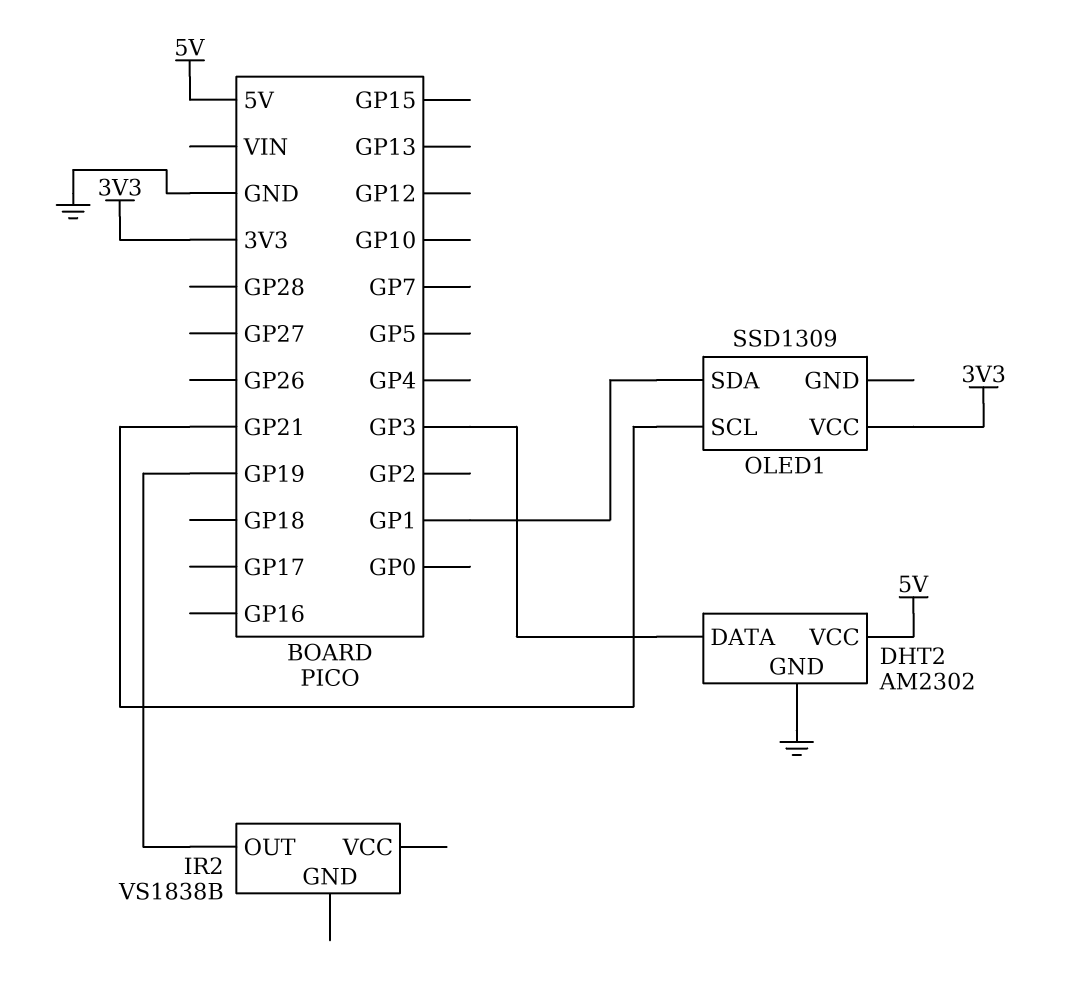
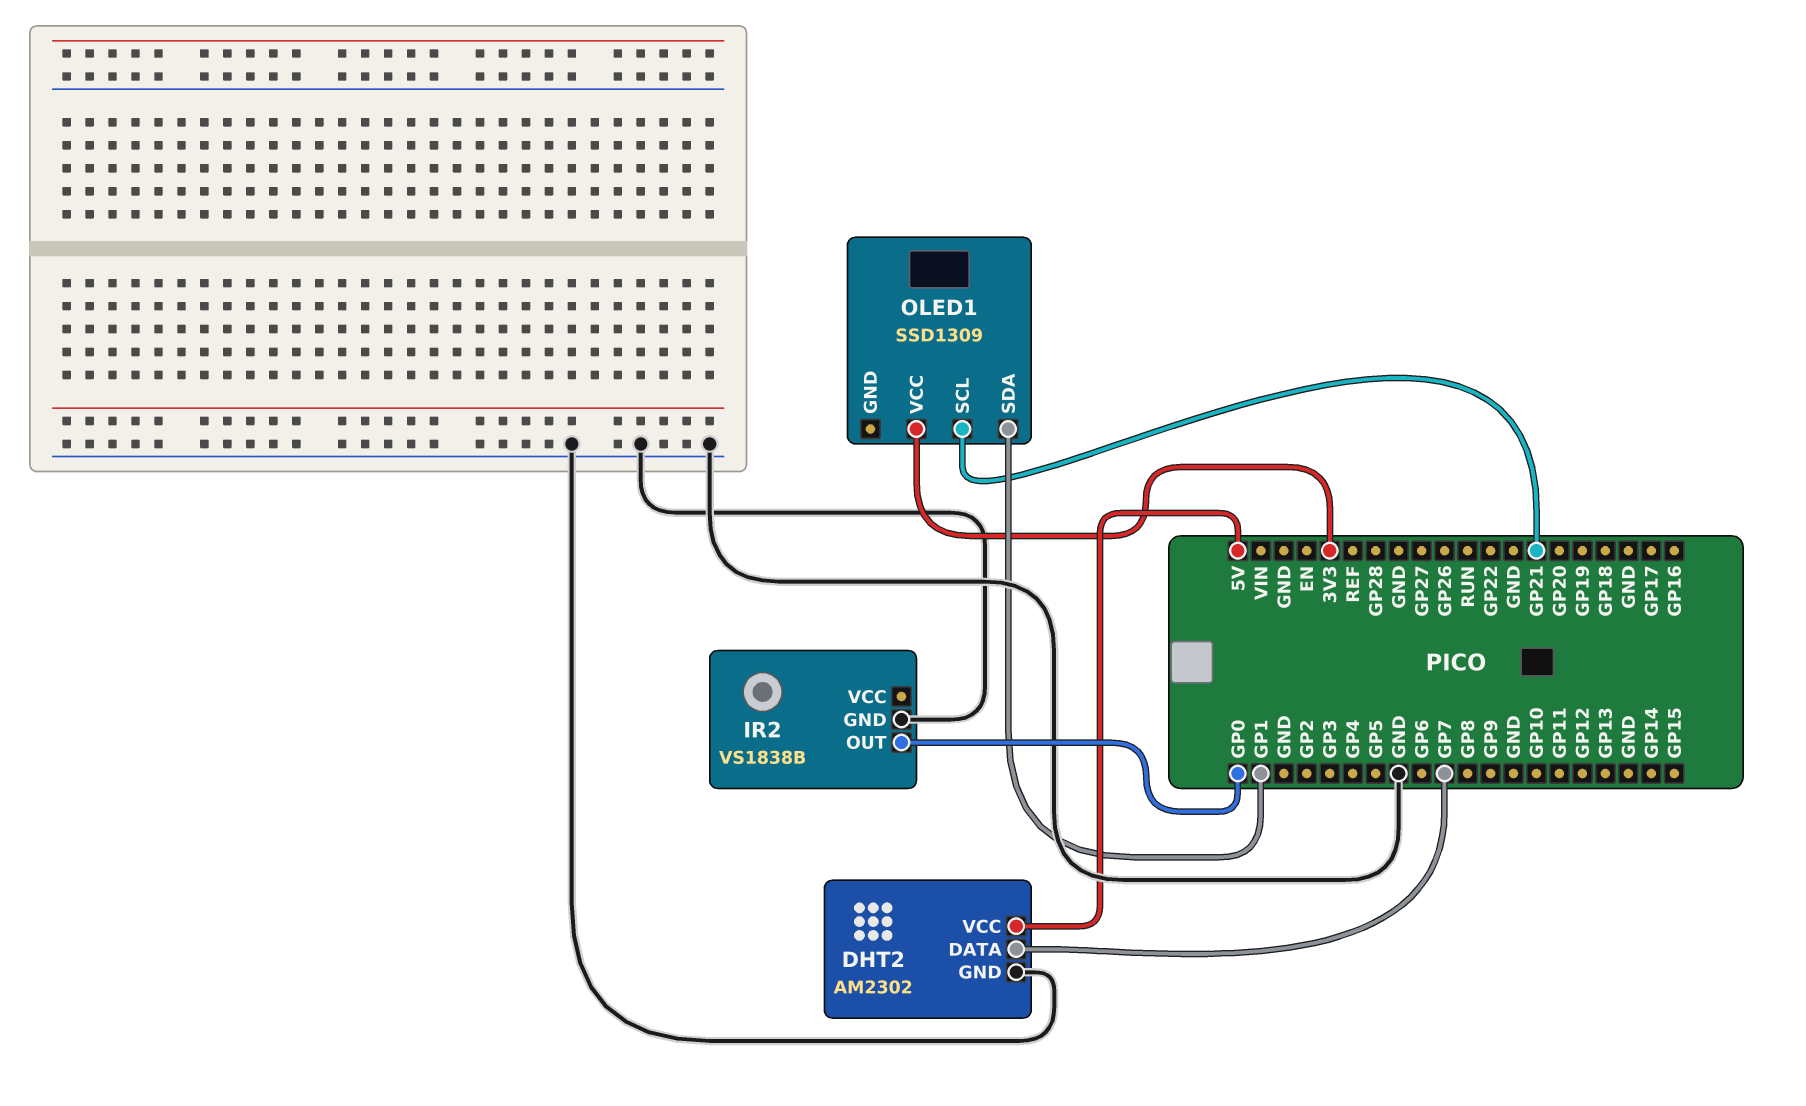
DHT2 pin DATA: GP3 -> GP7
IR2 pin GND: none -> GND
IR2 pin OUT: GP19 -> GP0

